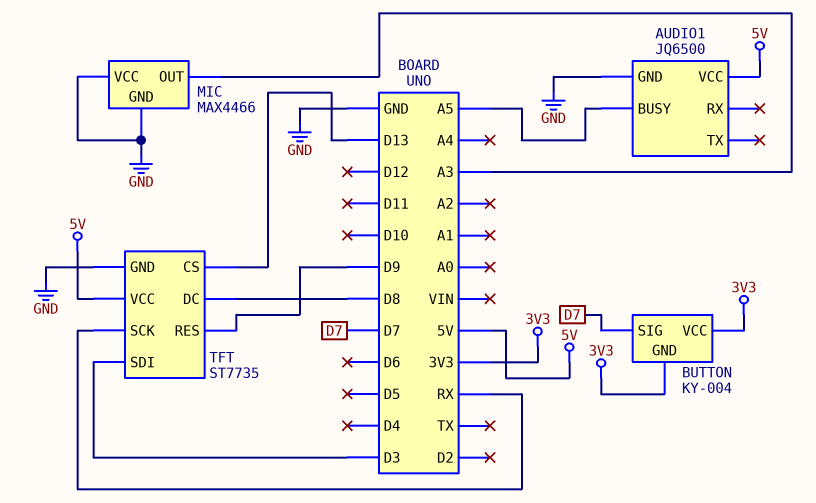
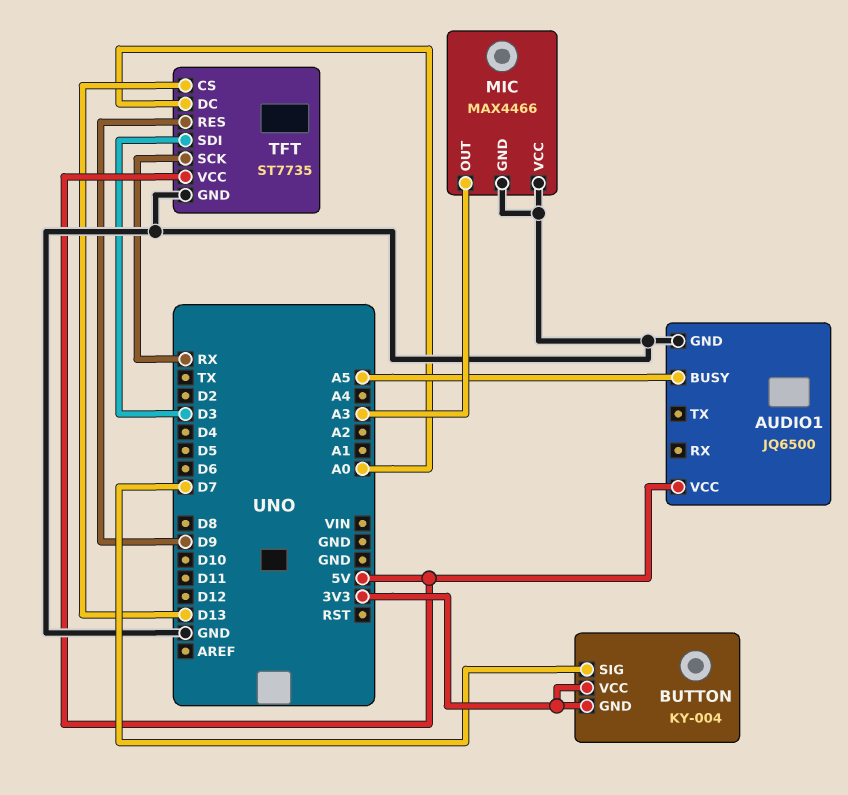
TFT pin DC: D8 -> A0

